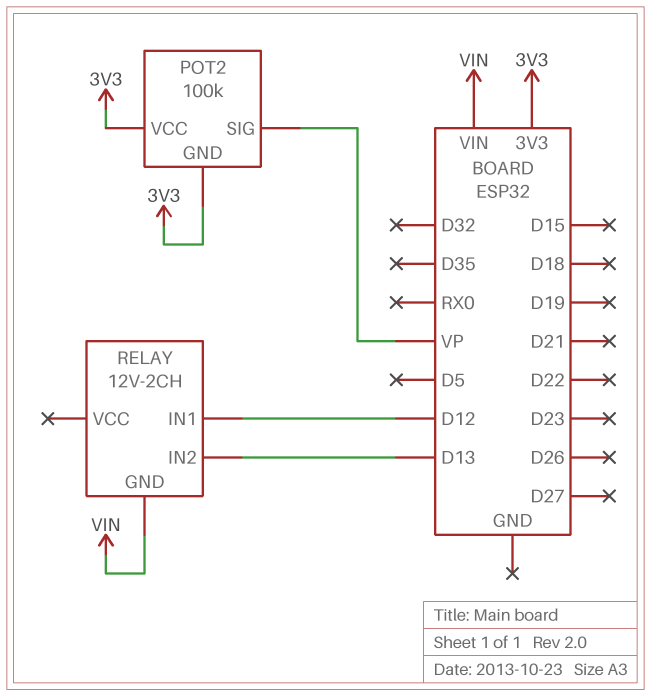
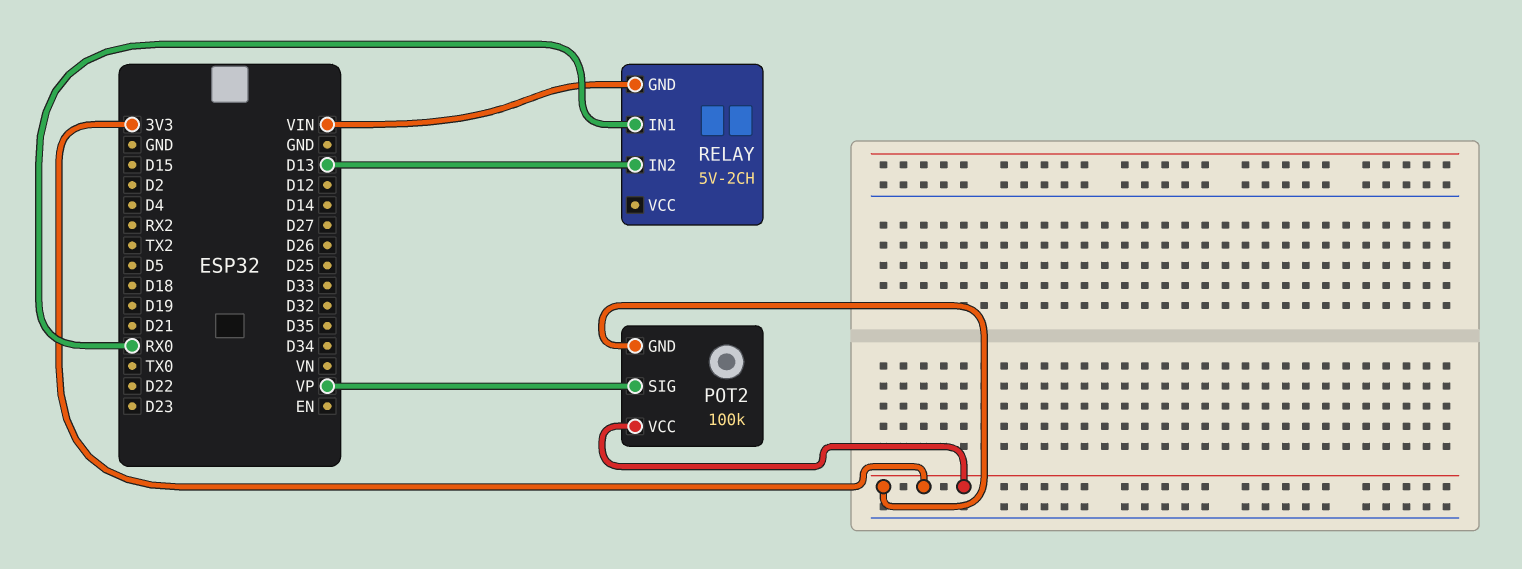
RELAY: 12V-2CH -> 5V-2CH
RELAY pin IN1: D12 -> RX0

